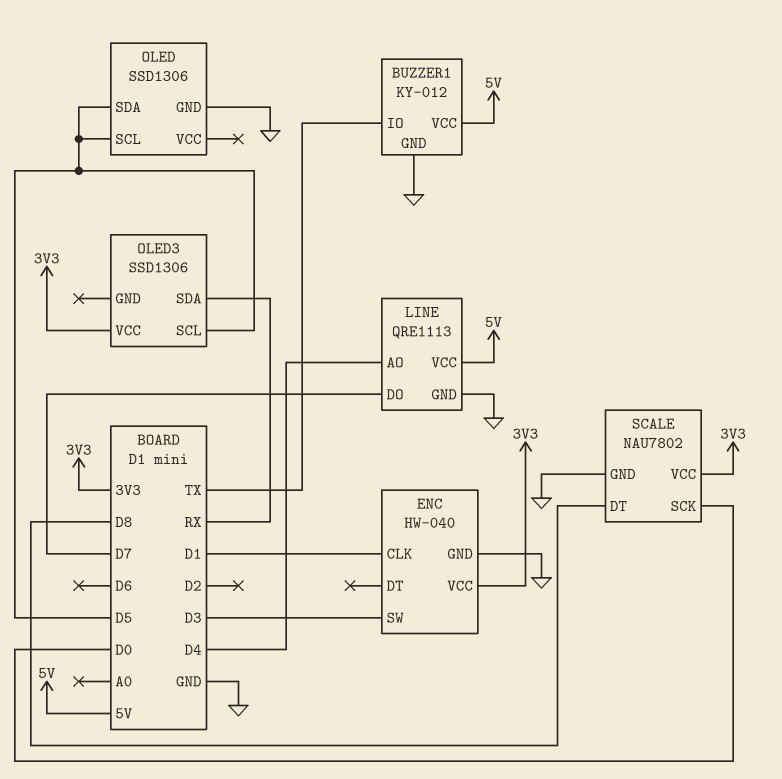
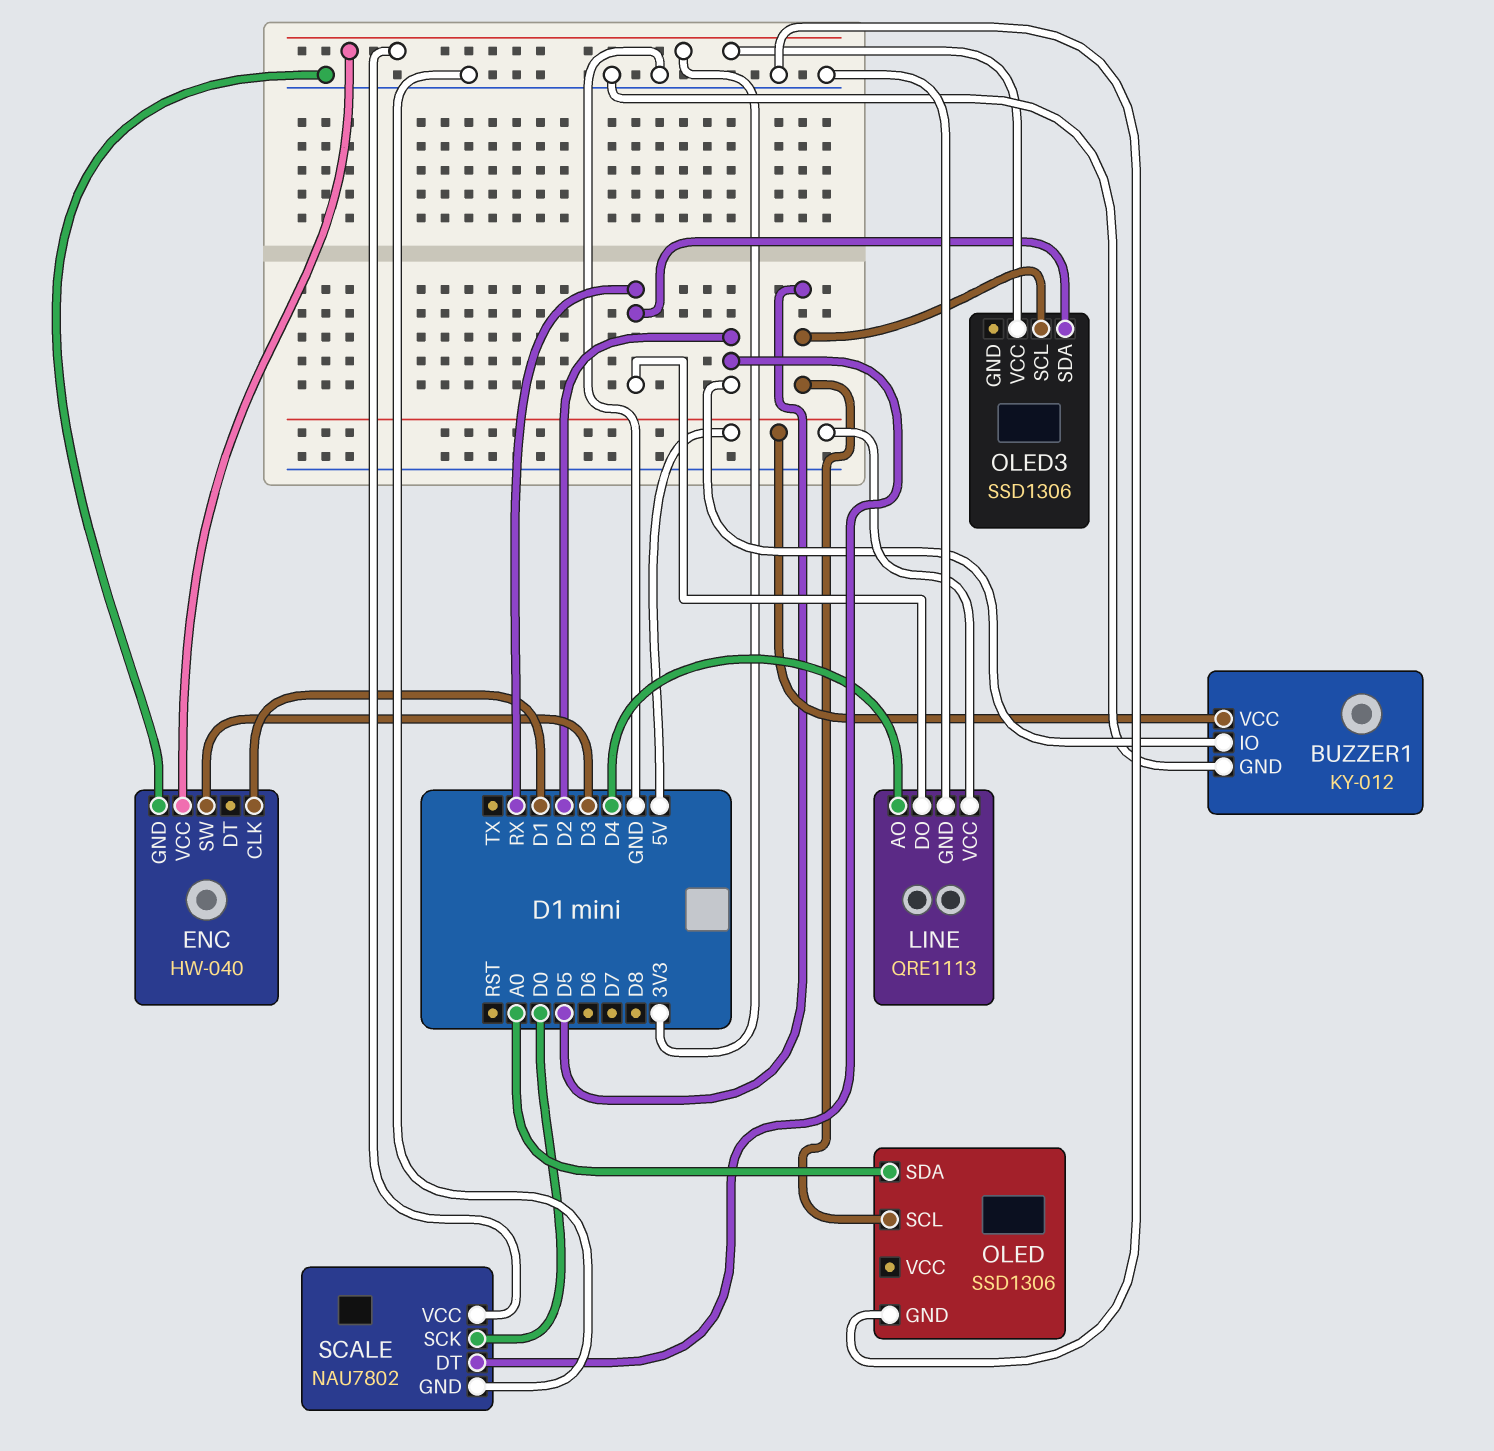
BUZZER1 pin IO: TX -> D2
LINE pin DO: D7 -> RX
OLED pin SDA: D5 -> A0
SCALE pin DT: D8 -> D2

